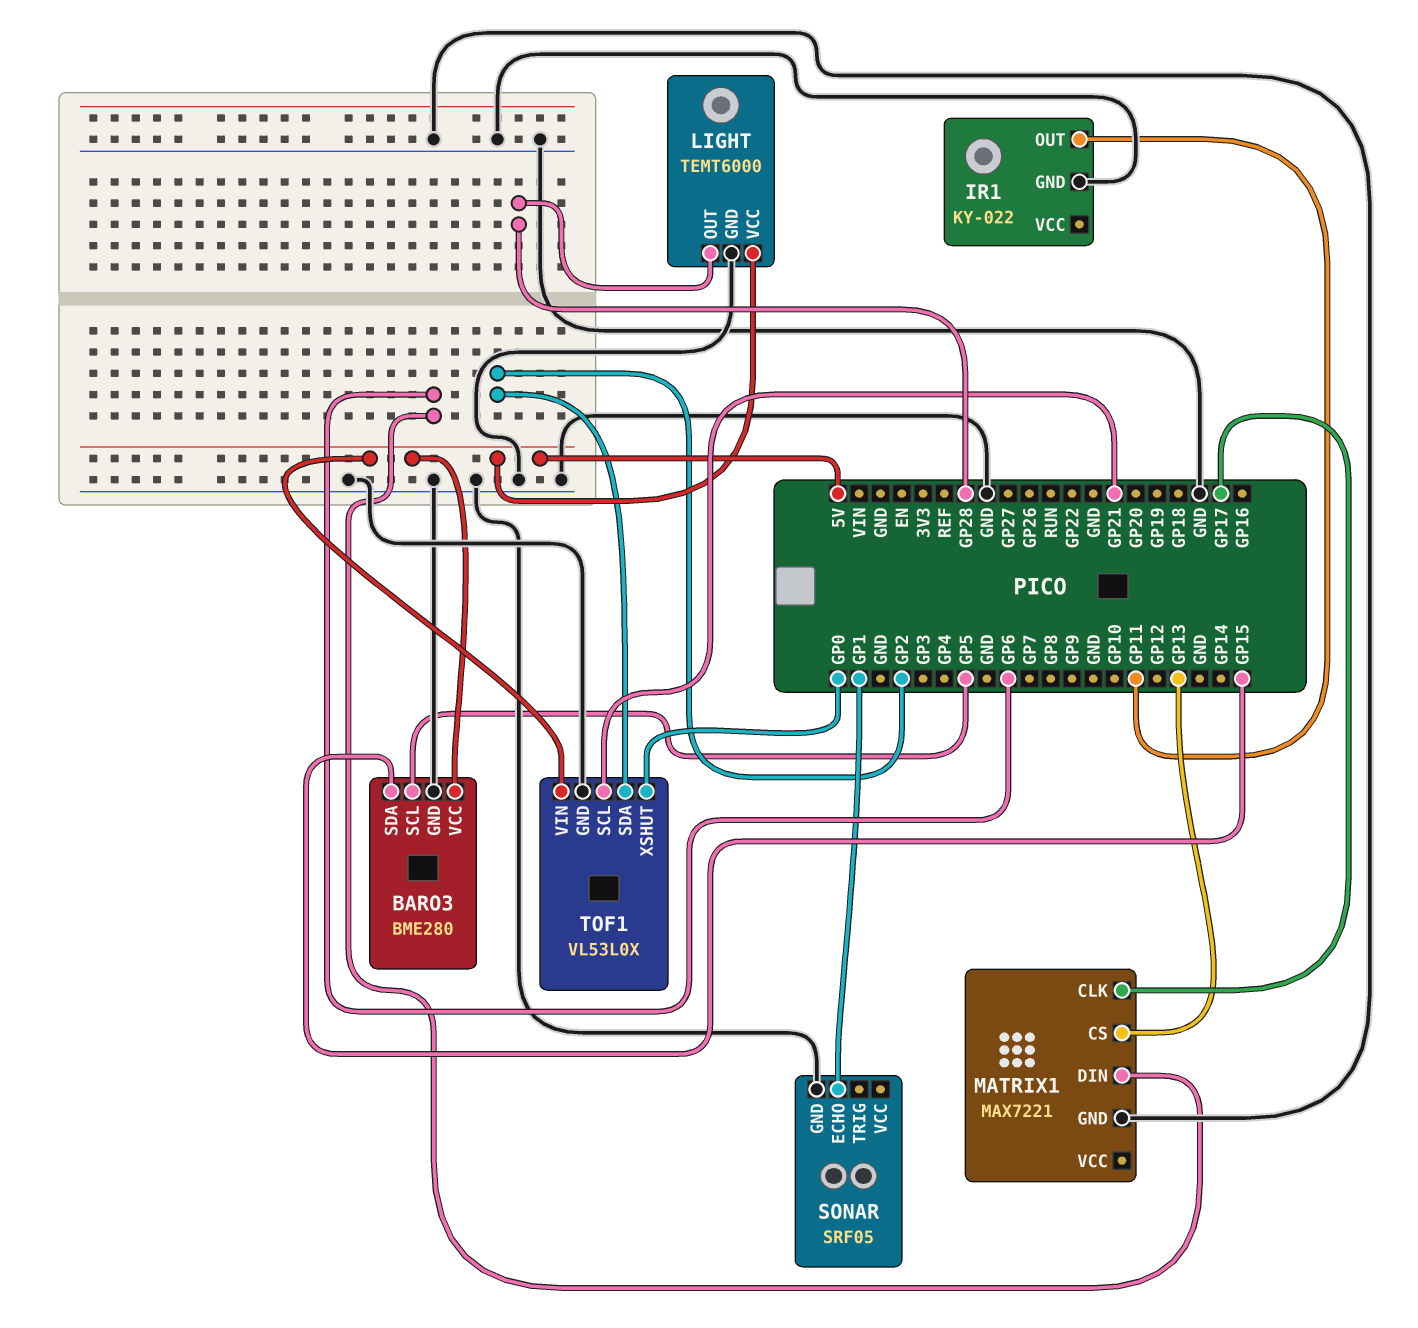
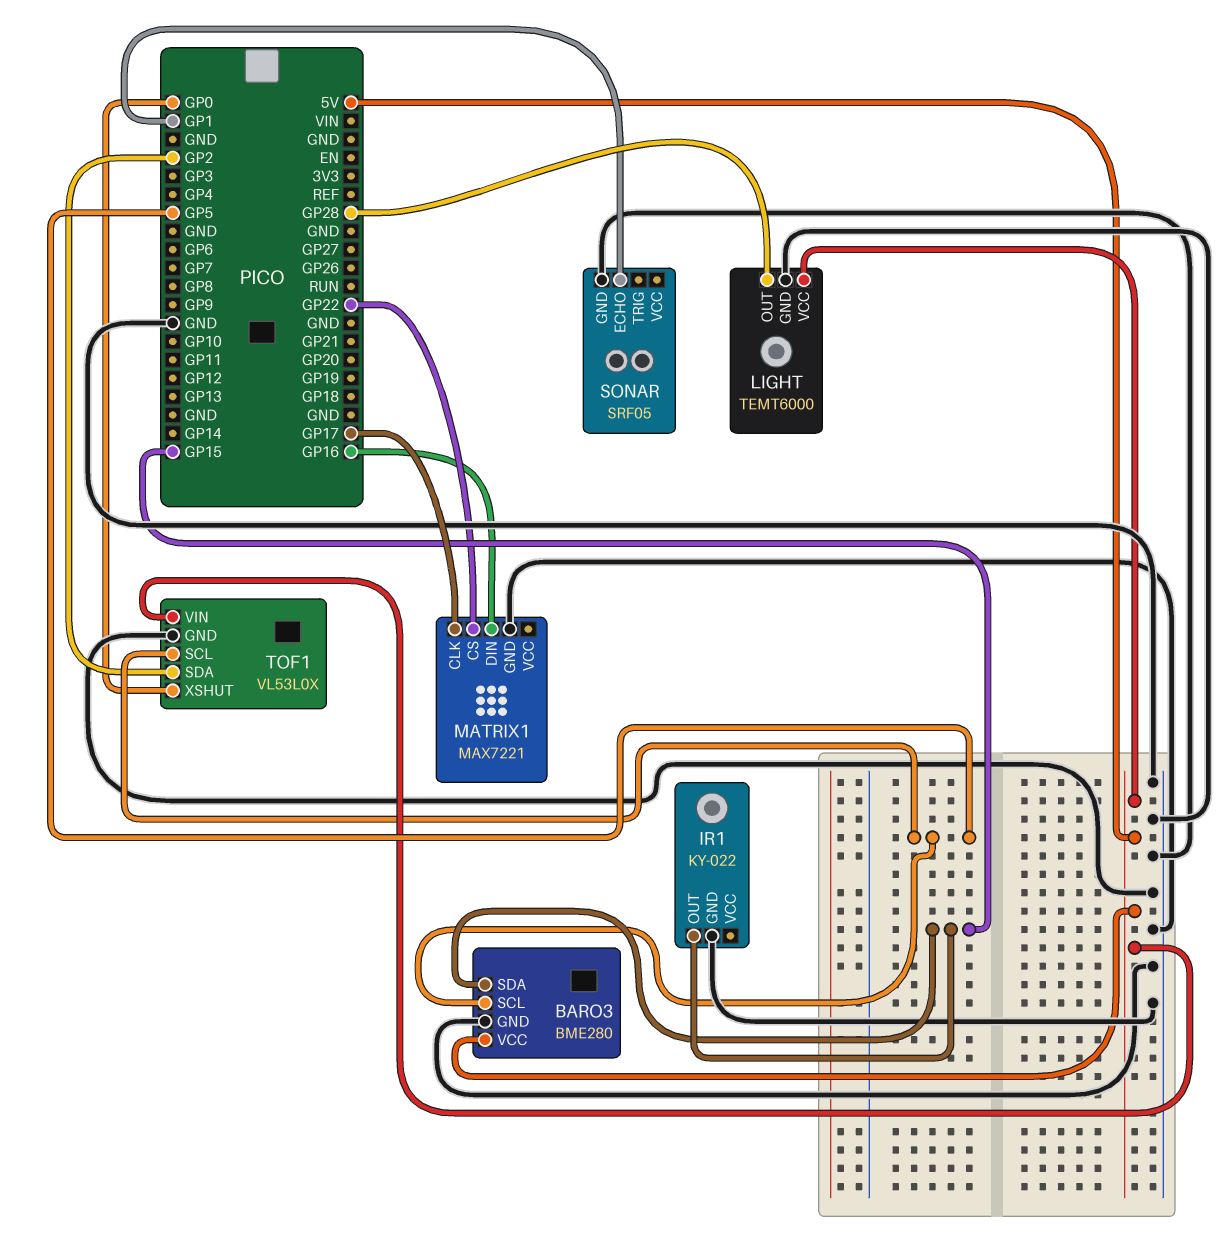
IR1 pin OUT: GP11 -> GP15
MATRIX1 pin CS: GP13 -> GP22
MATRIX1 pin DIN: GP6 -> GP16
TOF1 pin SCL: GP21 -> GP5

